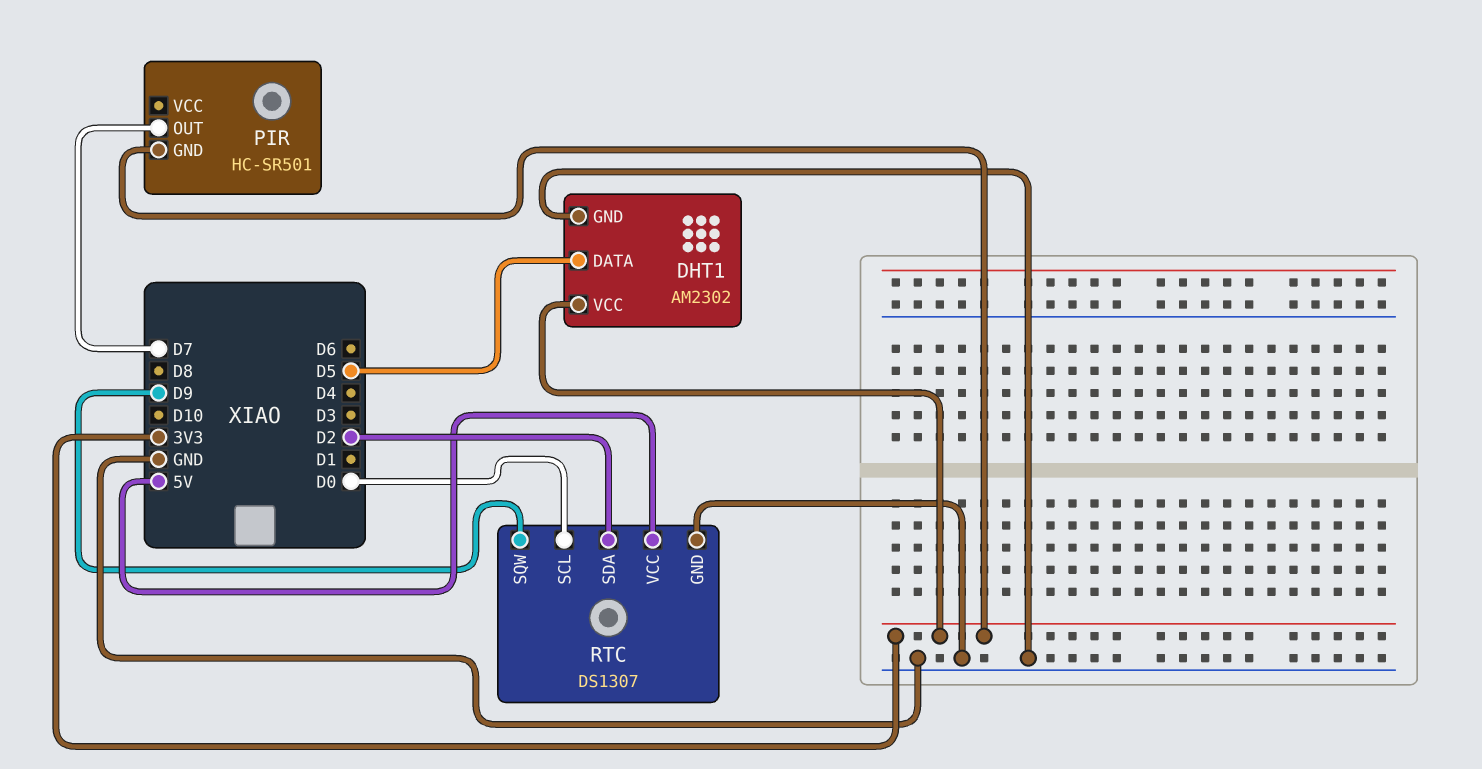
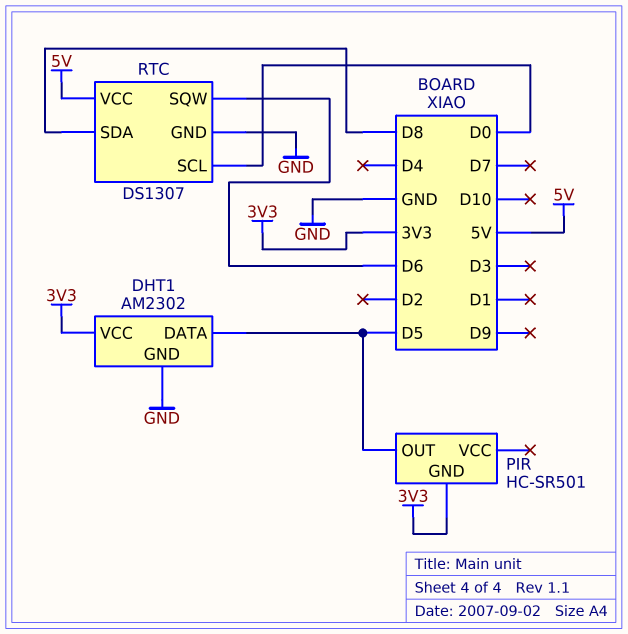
PIR pin OUT: D7 -> D5
RTC pin SDA: D2 -> D8
RTC pin SQW: D9 -> D6

